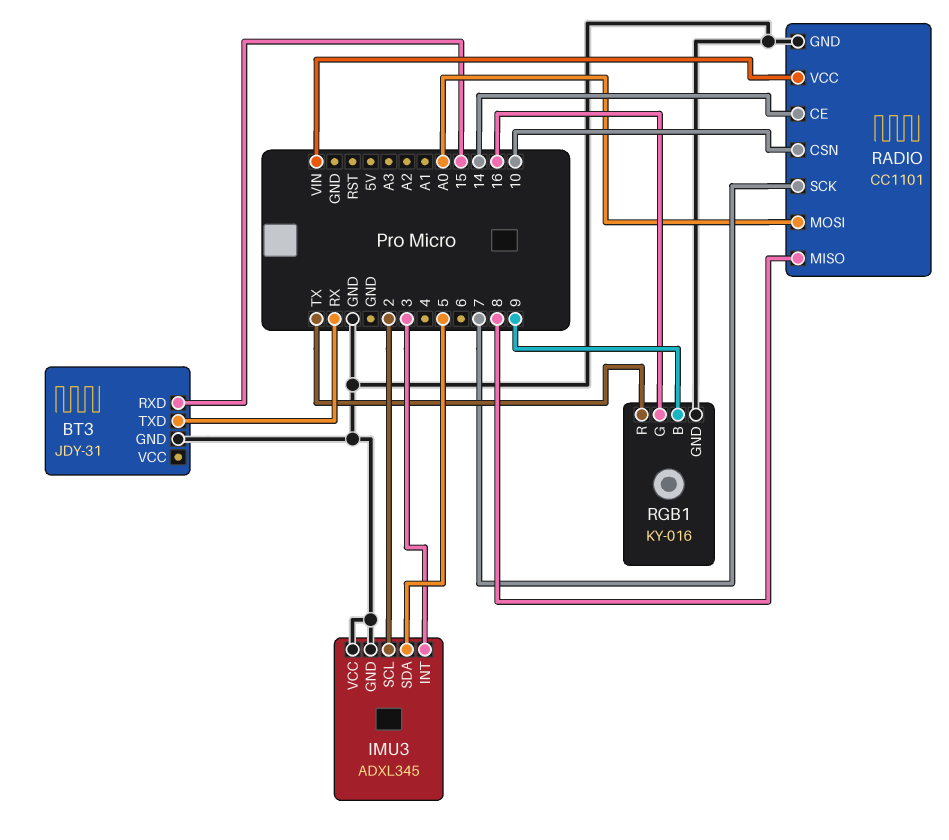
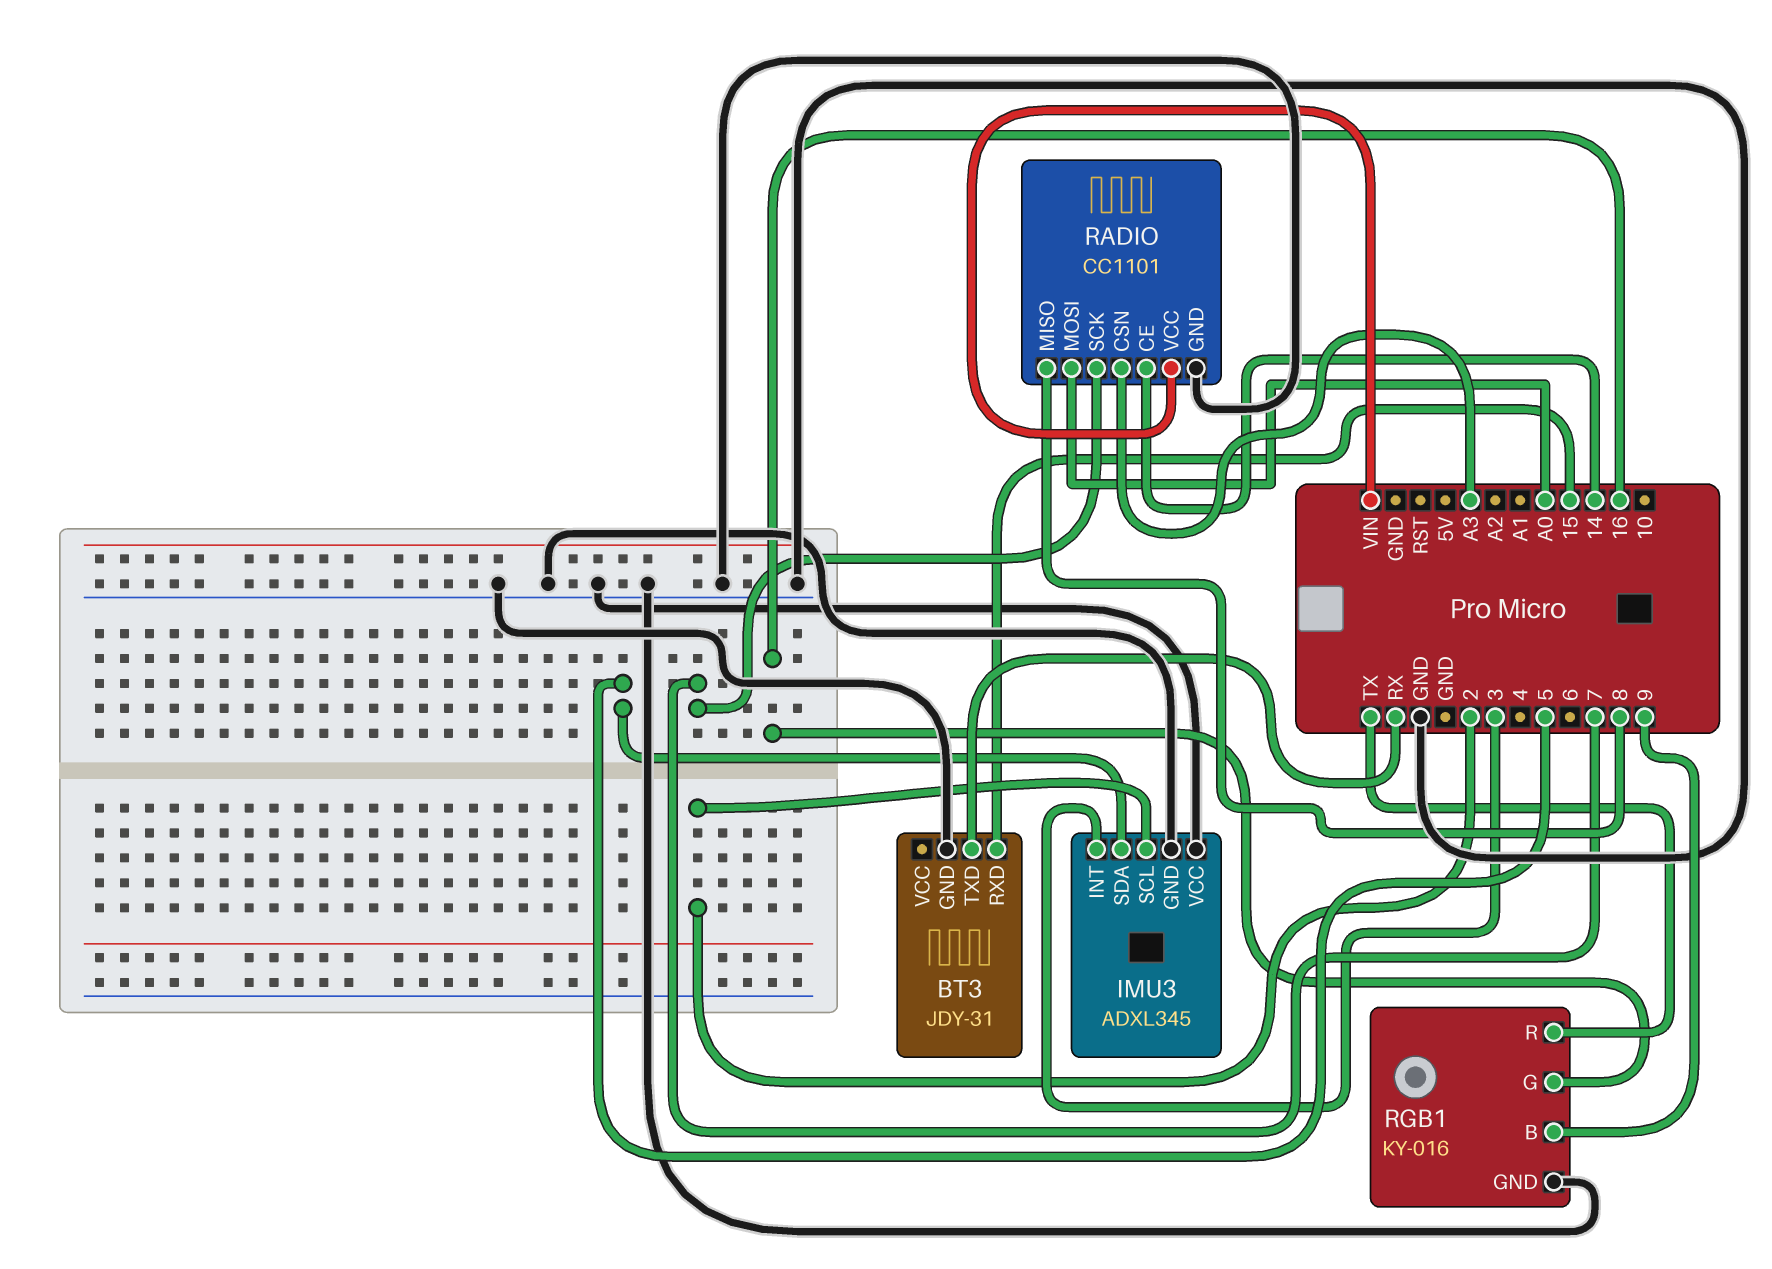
RADIO pin CSN: 10 -> A3

